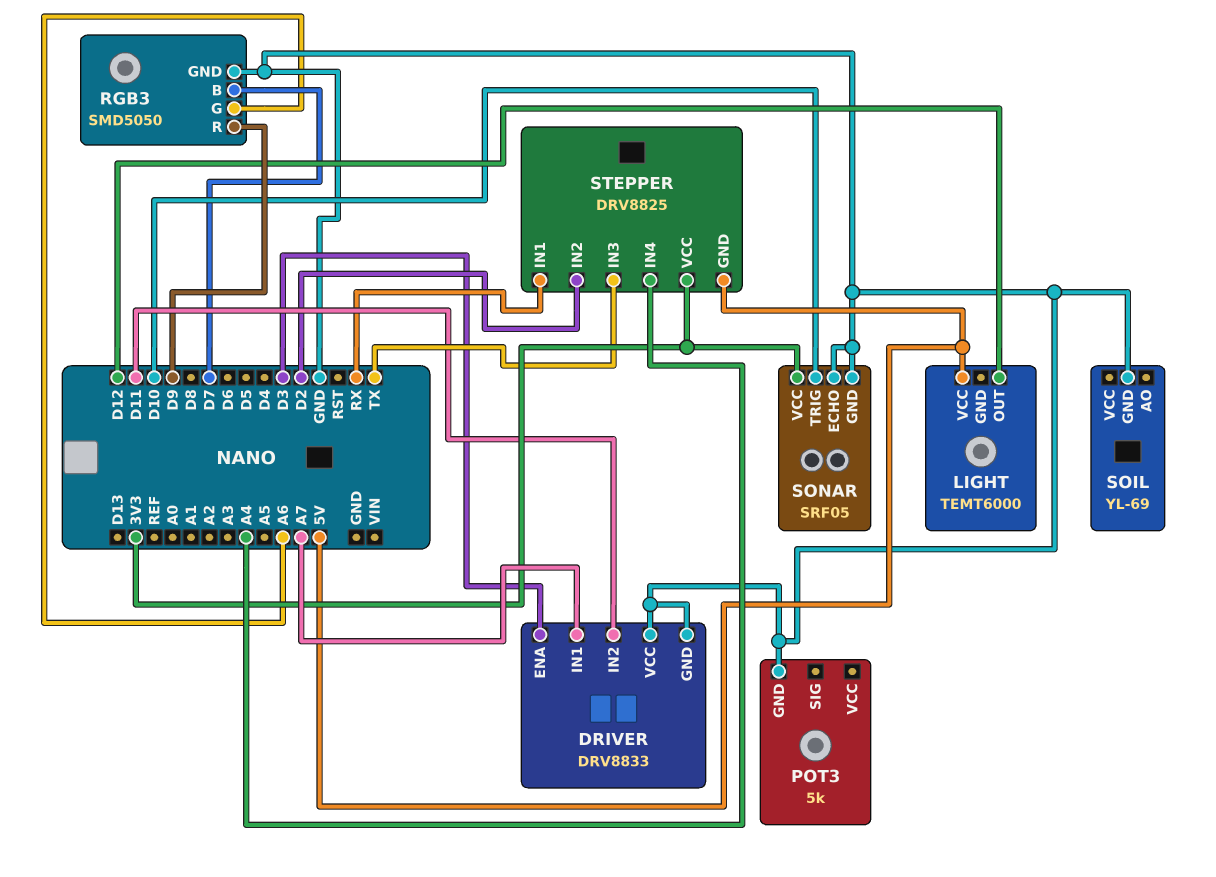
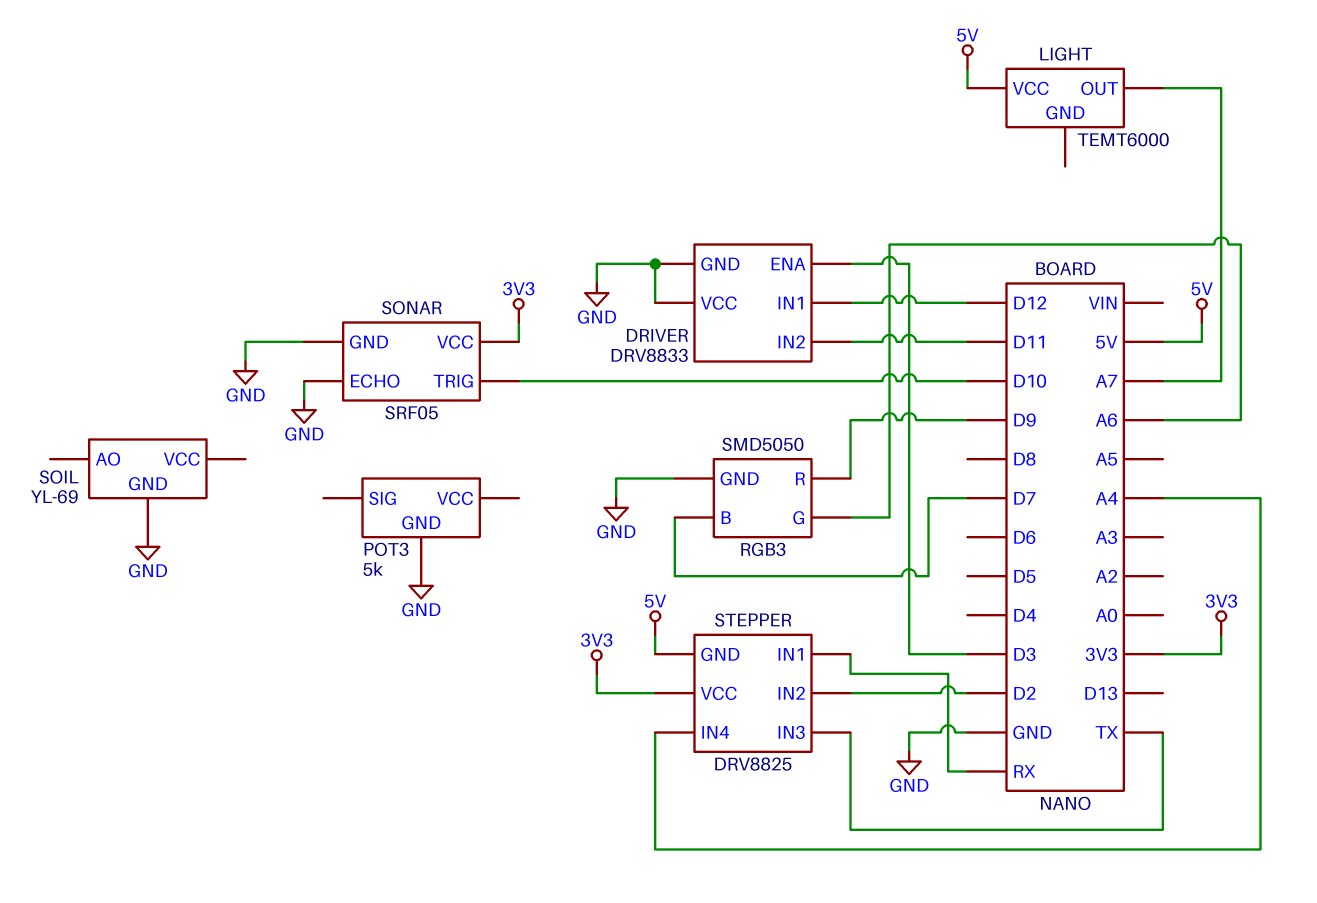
DRIVER pin IN1: A7 -> D12
LIGHT pin OUT: D12 -> A7

